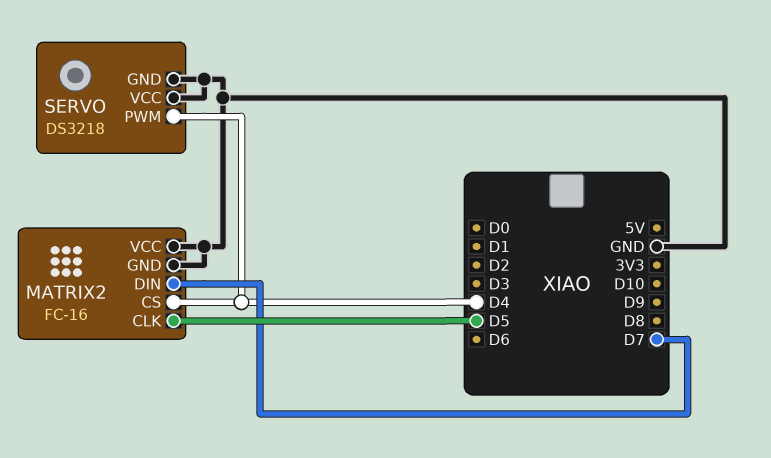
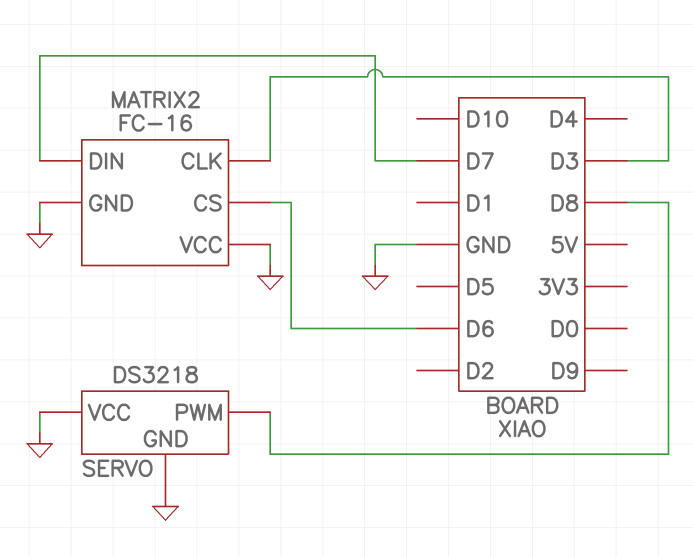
MATRIX2 pin CLK: D5 -> D3
MATRIX2 pin CS: D4 -> D6
SERVO pin PWM: D4 -> D8

